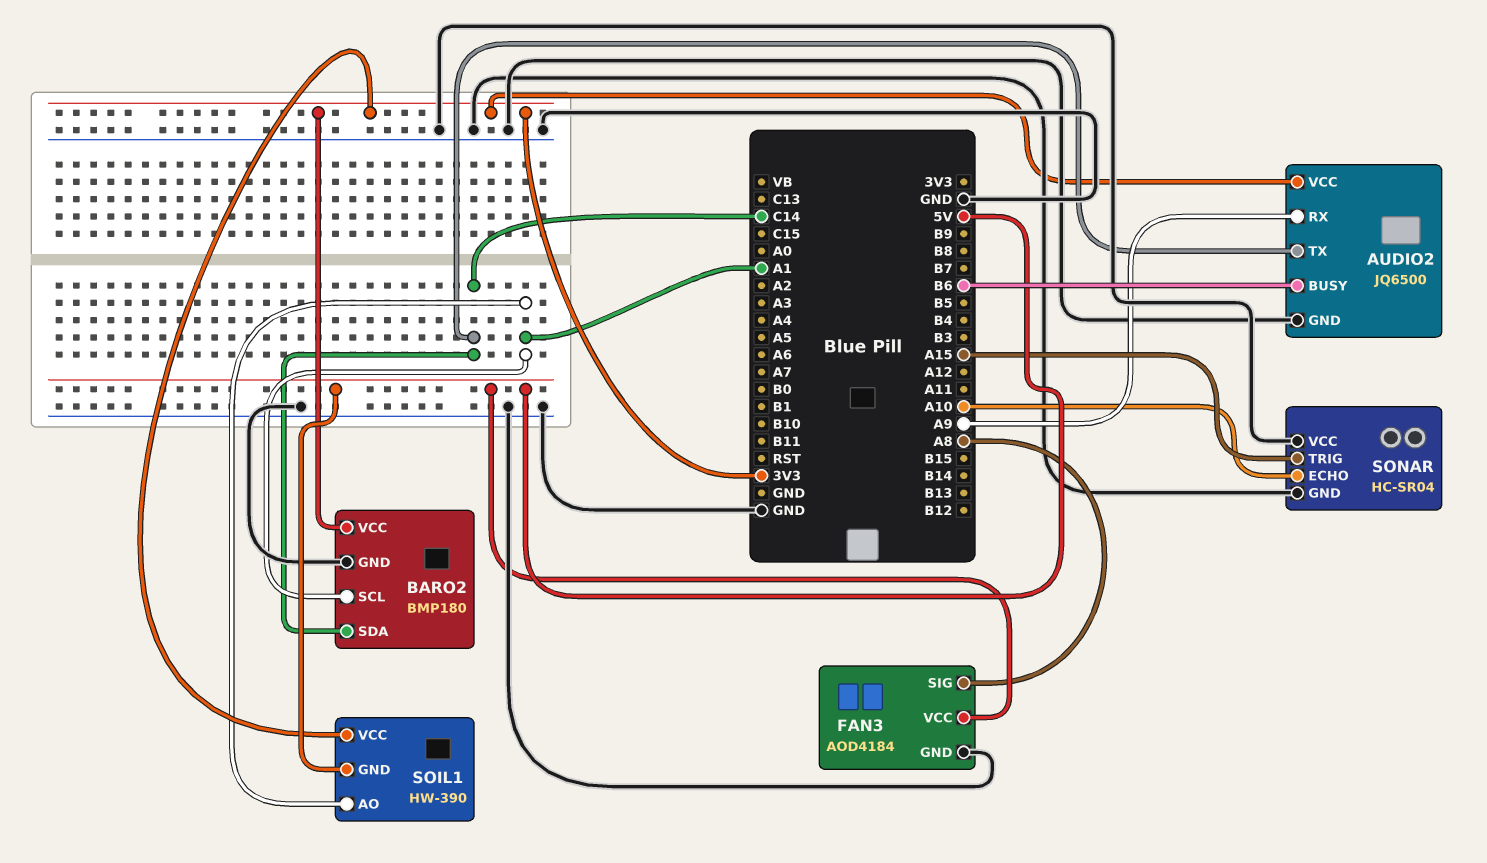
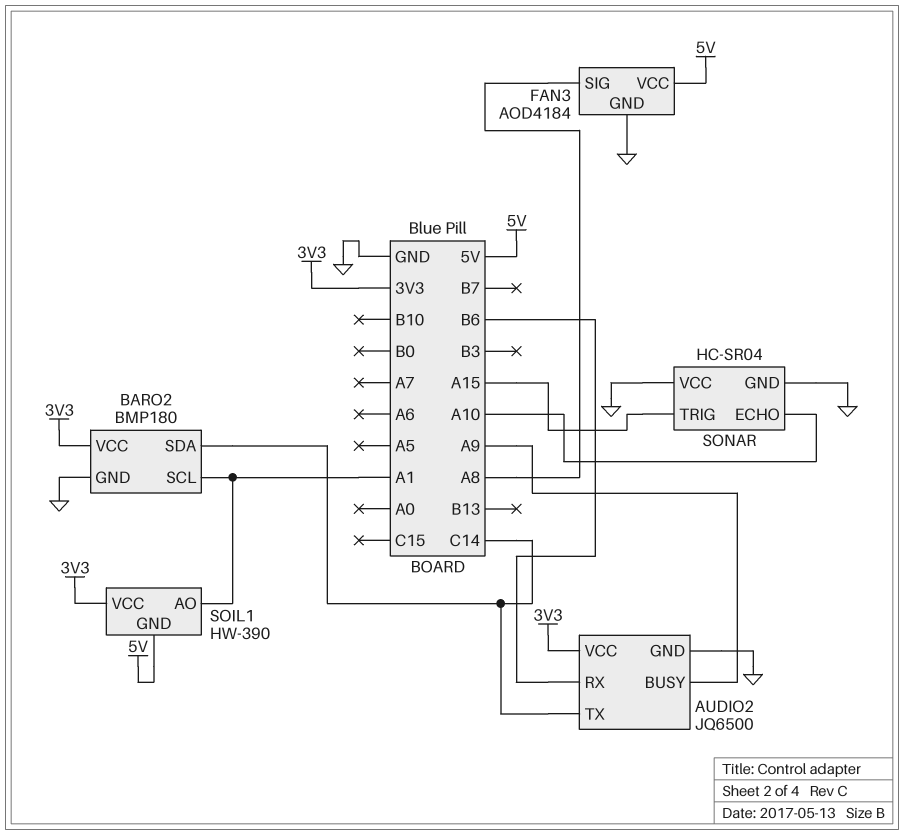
AUDIO2 pin BUSY: B6 -> A9
AUDIO2 pin RX: A9 -> B6

